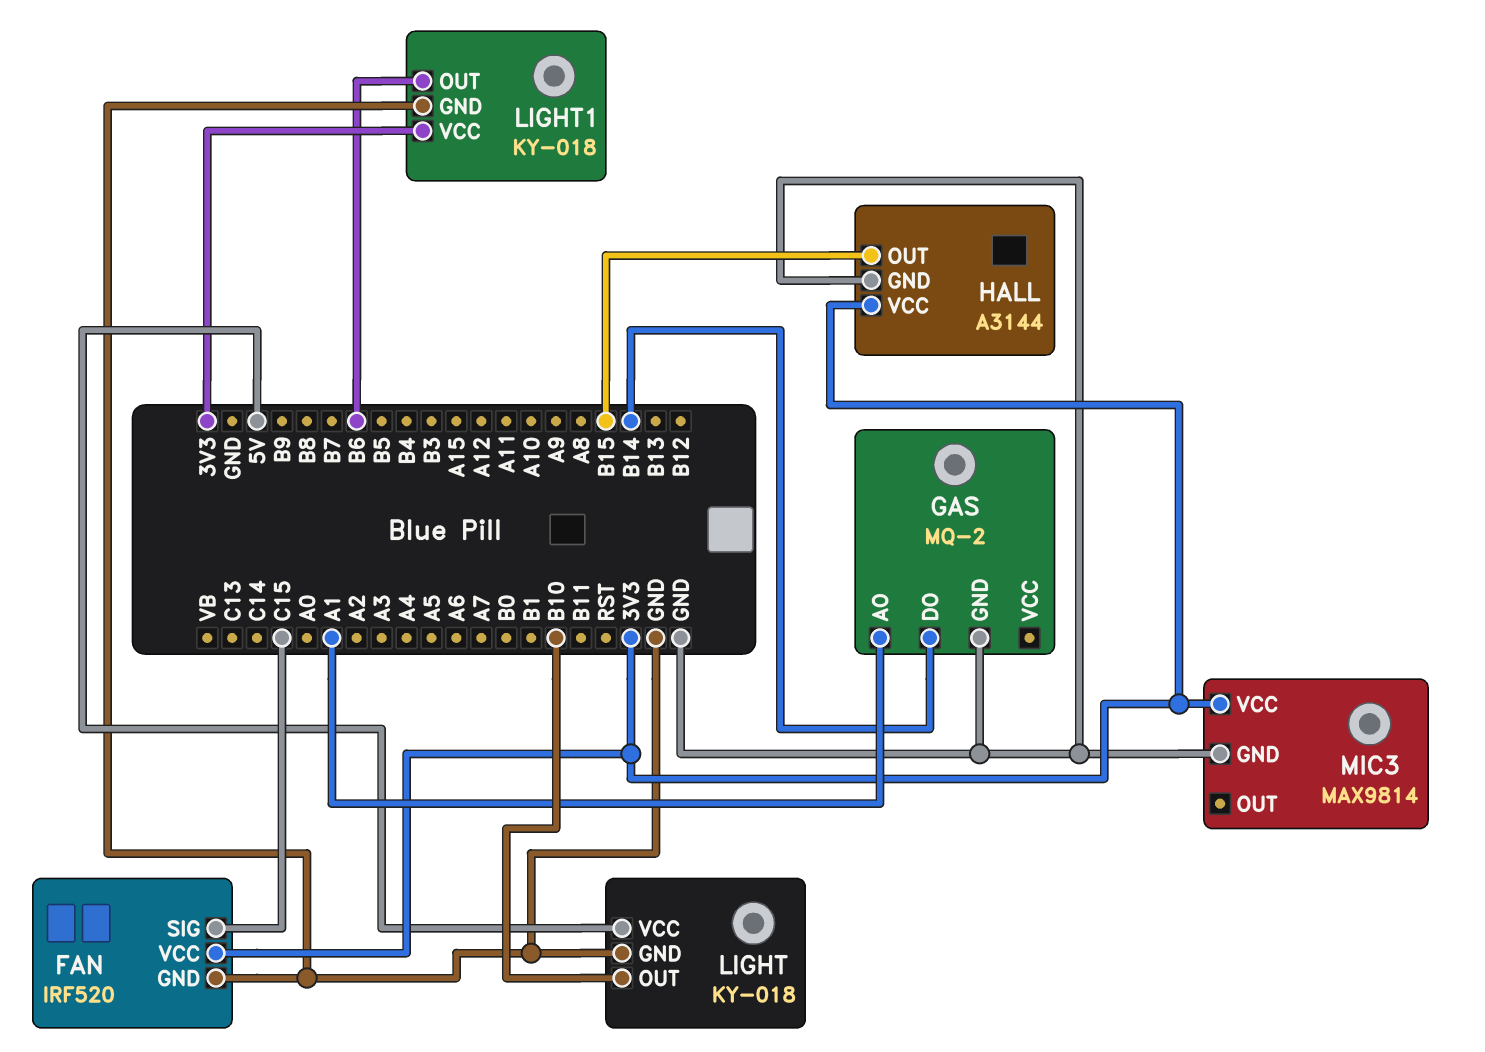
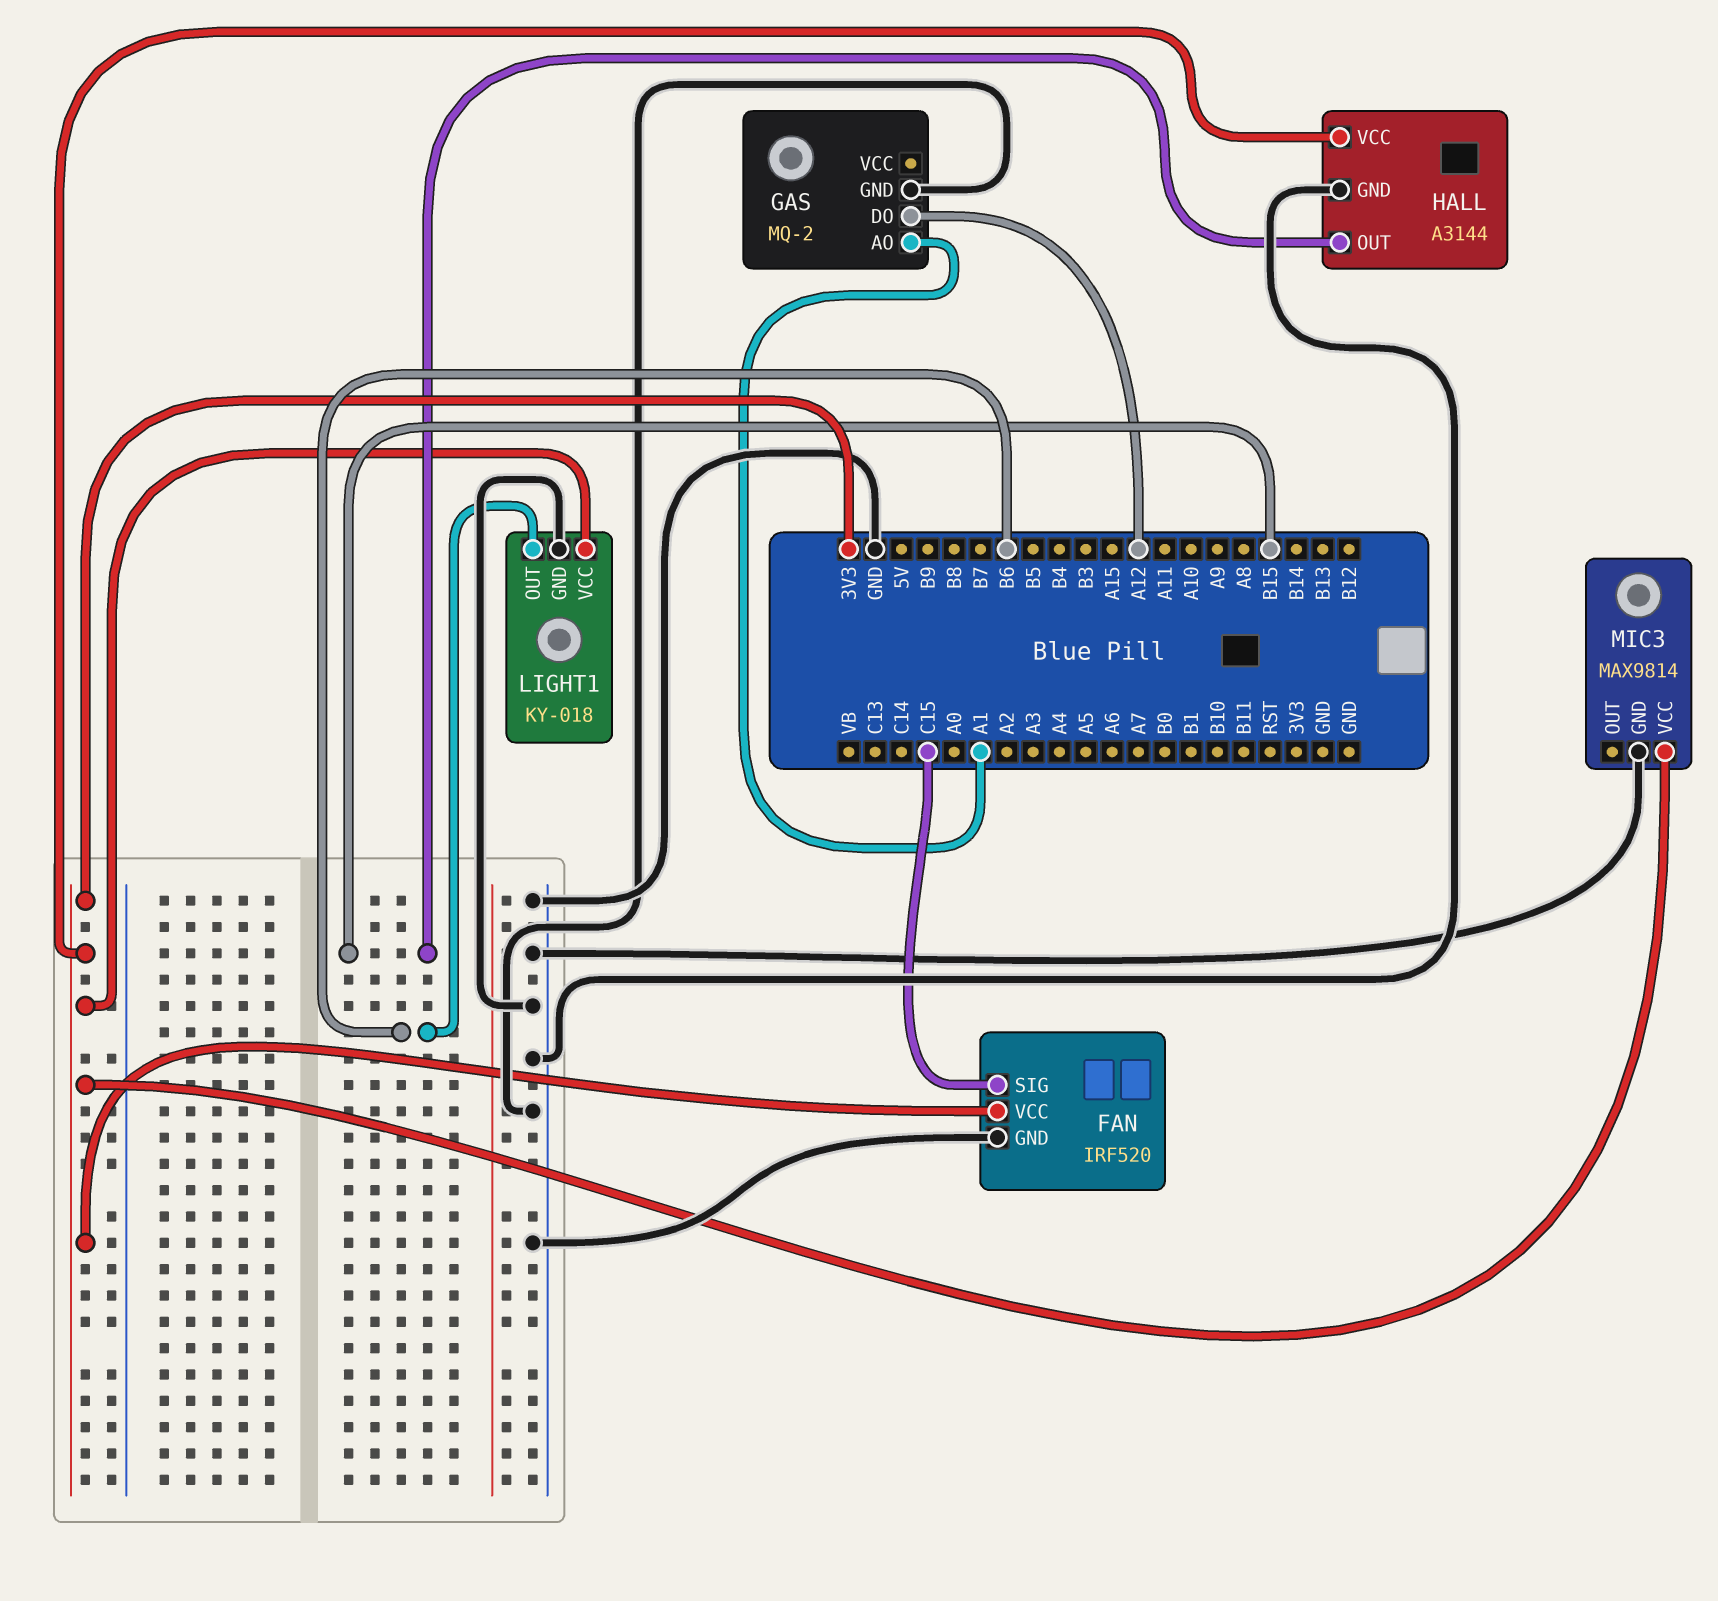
GAS pin DO: B14 -> A12
LIGHT: KY-018 -> none
LIGHT pin GND: GND -> none
LIGHT pin OUT: B10 -> none
LIGHT pin VCC: 5V -> none

